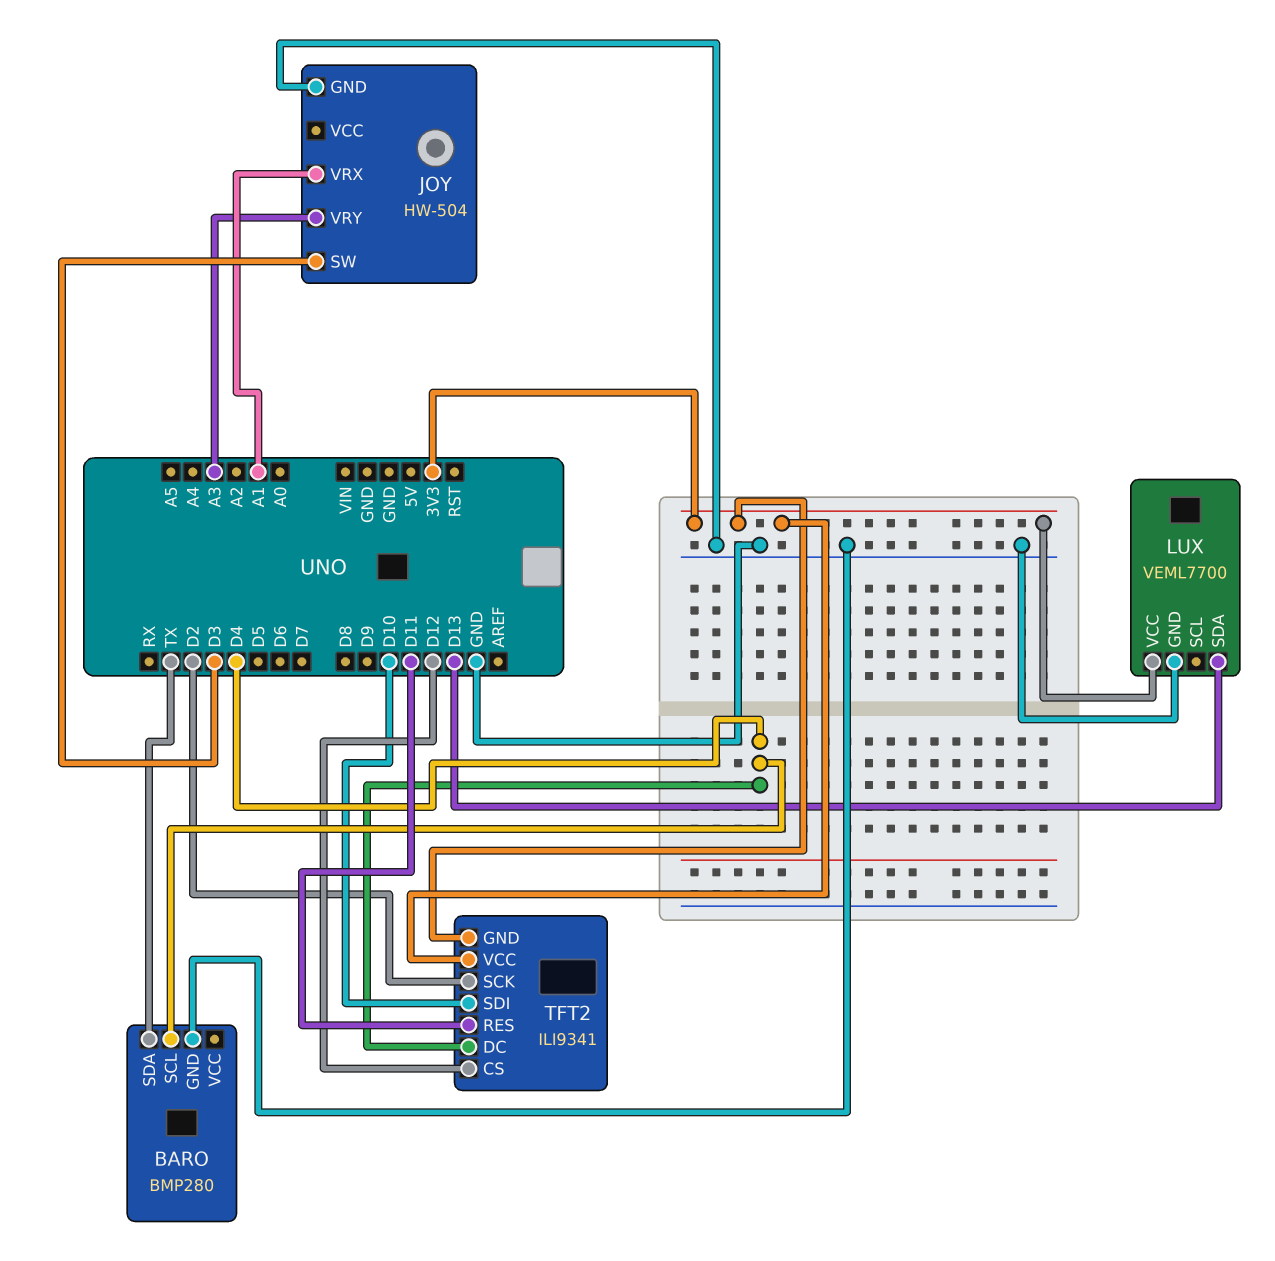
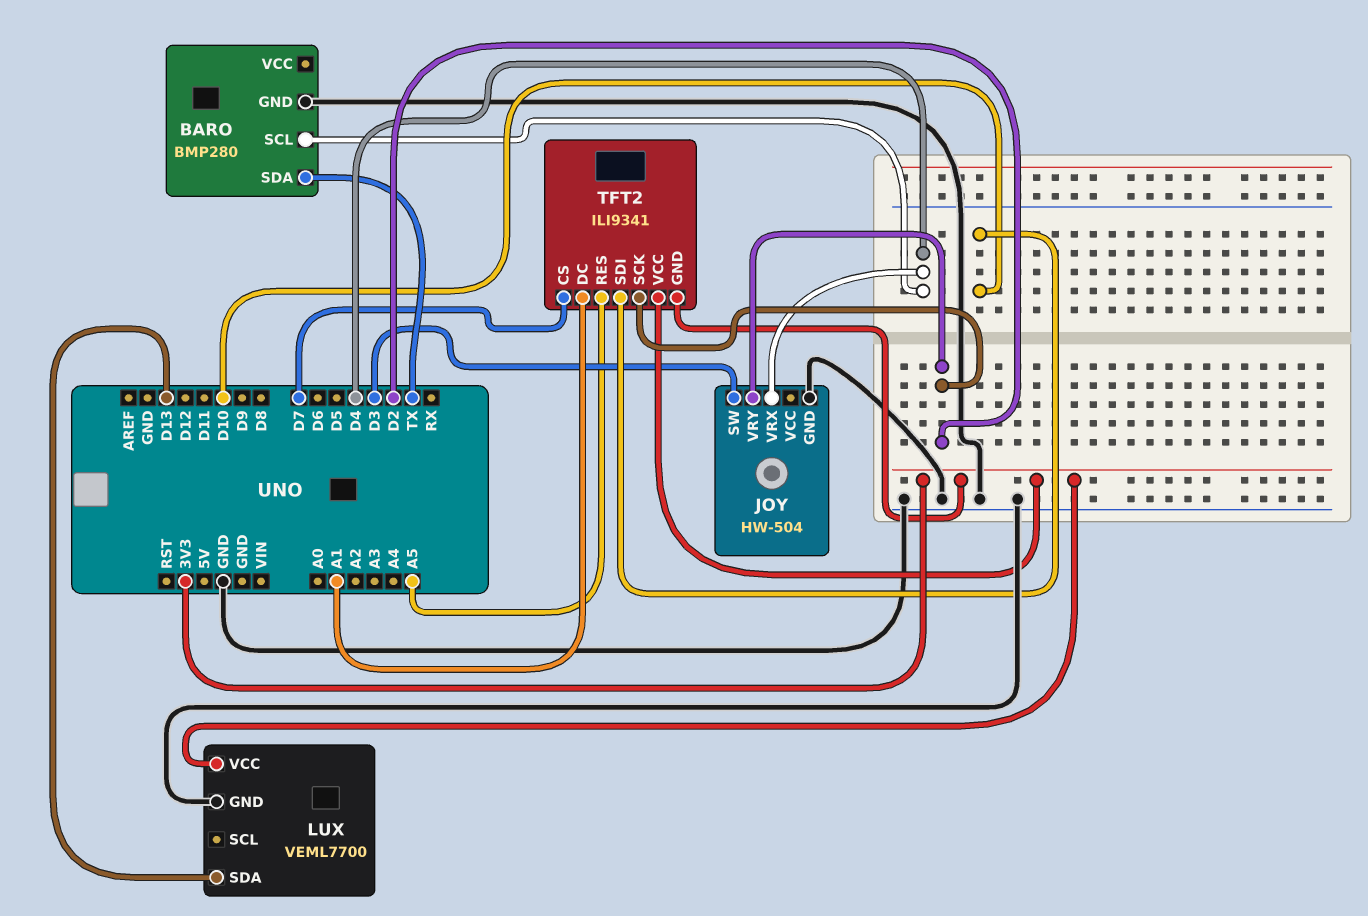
JOY pin VRX: A1 -> D4
JOY pin VRY: A3 -> D2
TFT2 pin CS: D12 -> D7
TFT2 pin DC: D4 -> A1
TFT2 pin RES: D11 -> A5

